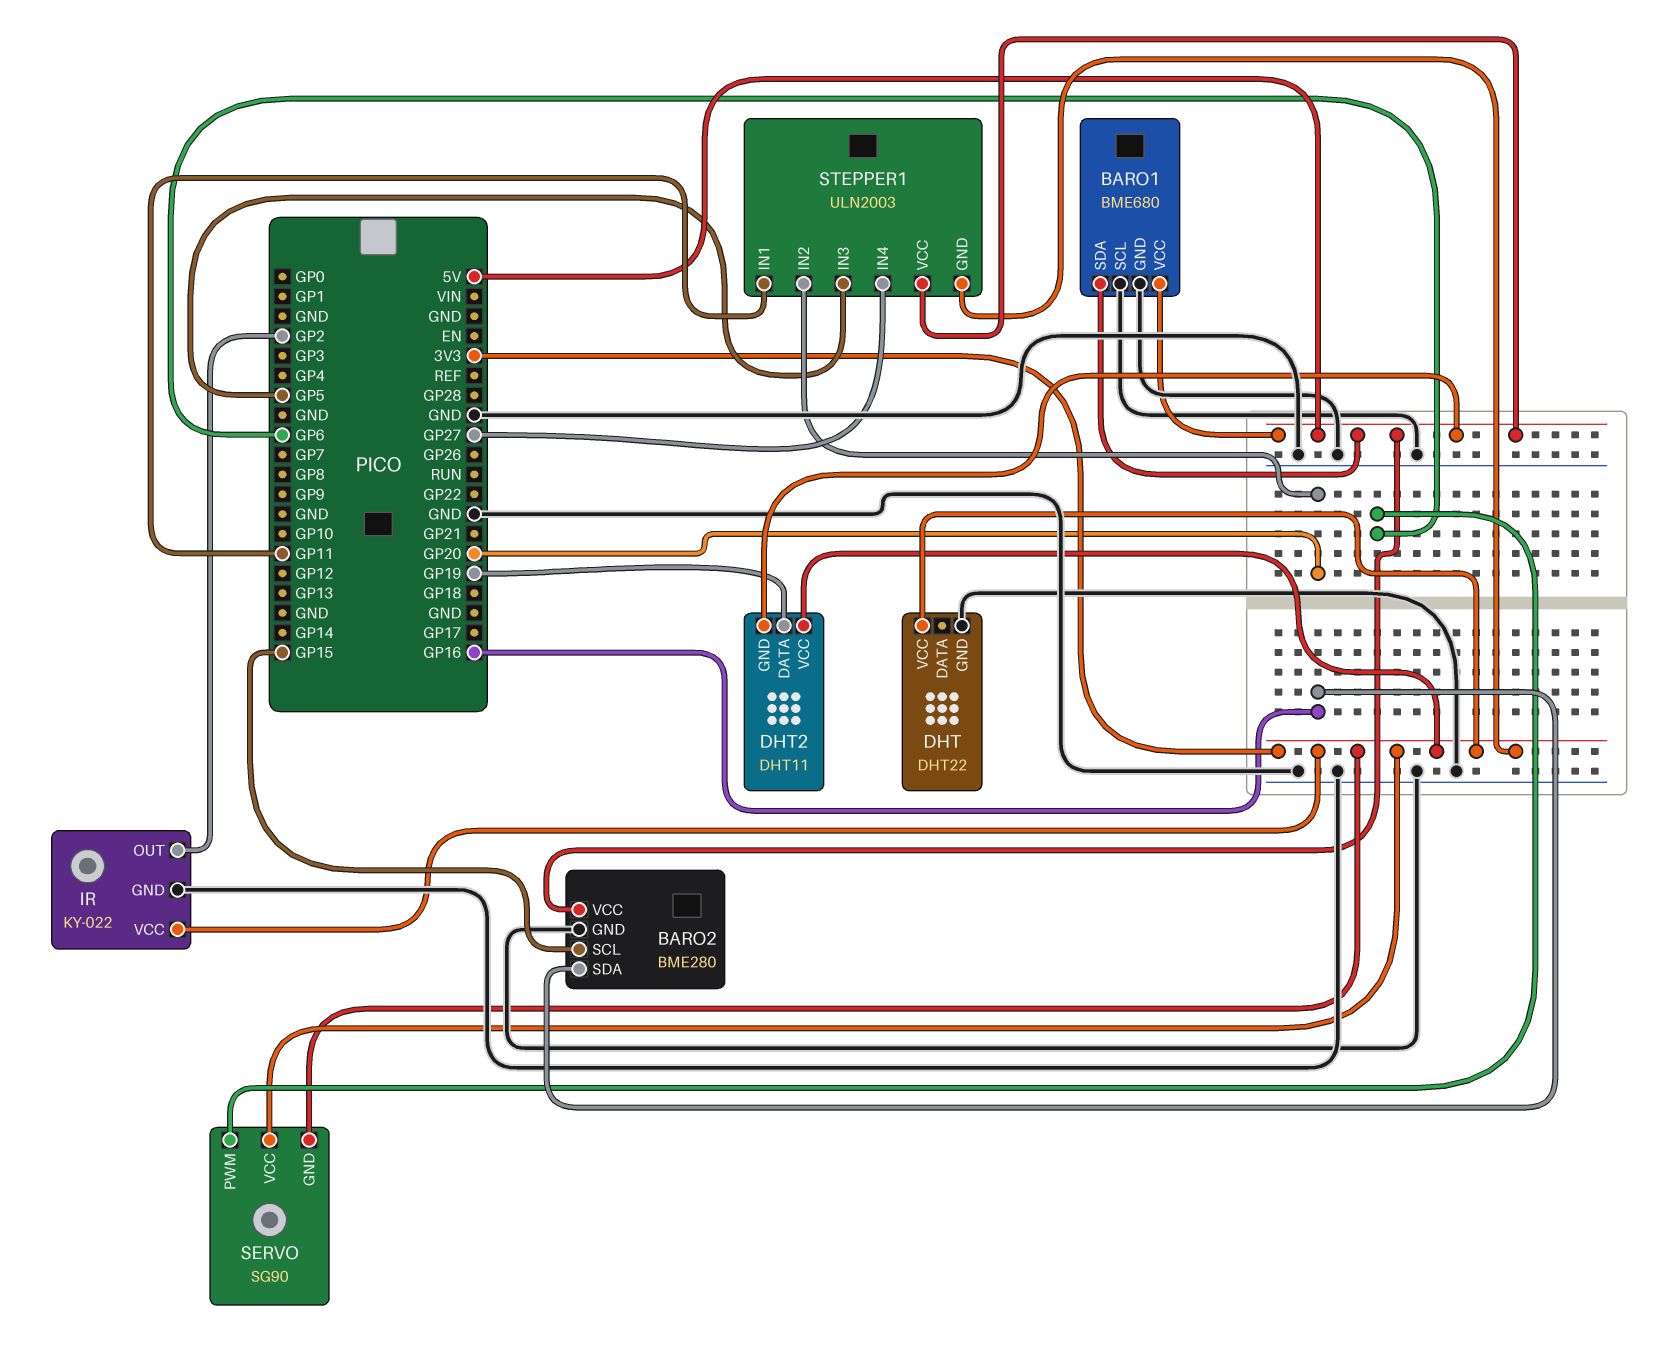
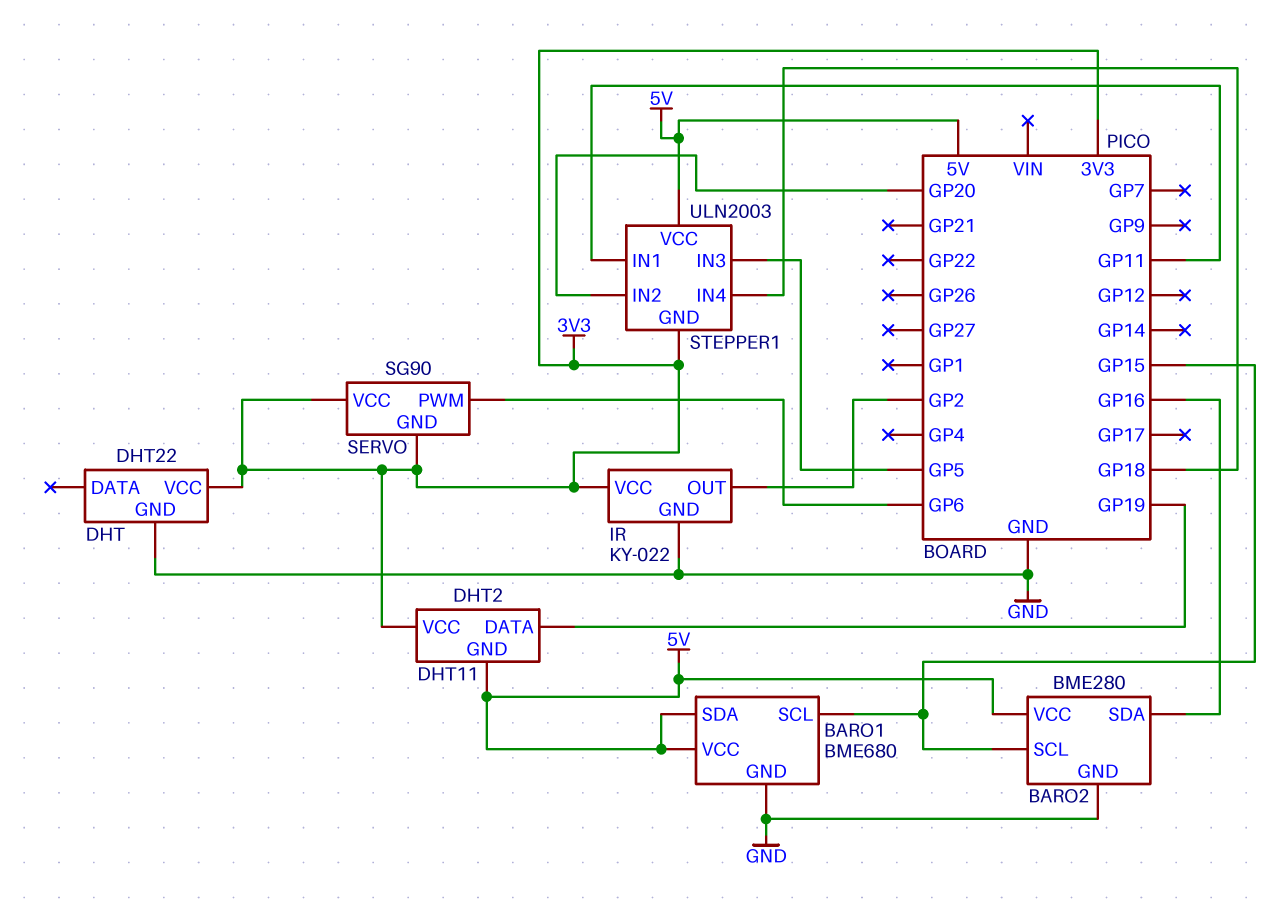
BARO1 pin SCL: GND -> GP15
STEPPER1 pin IN4: GP27 -> GP18

